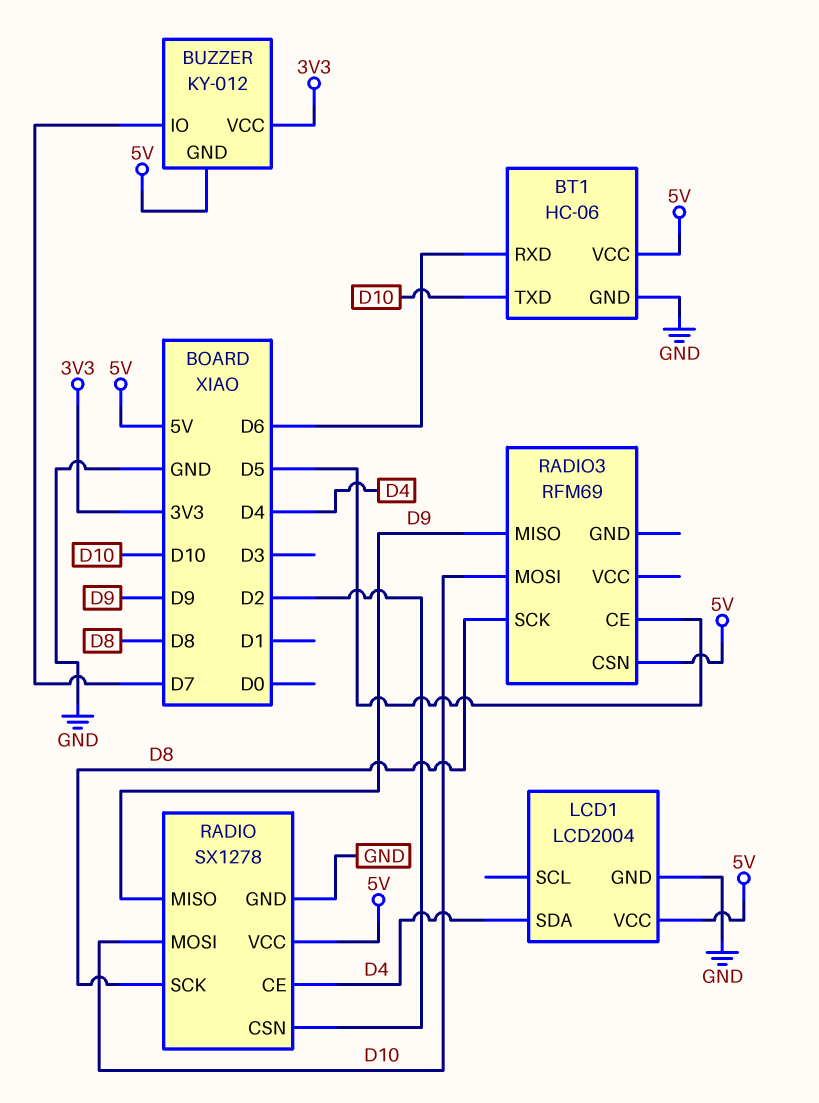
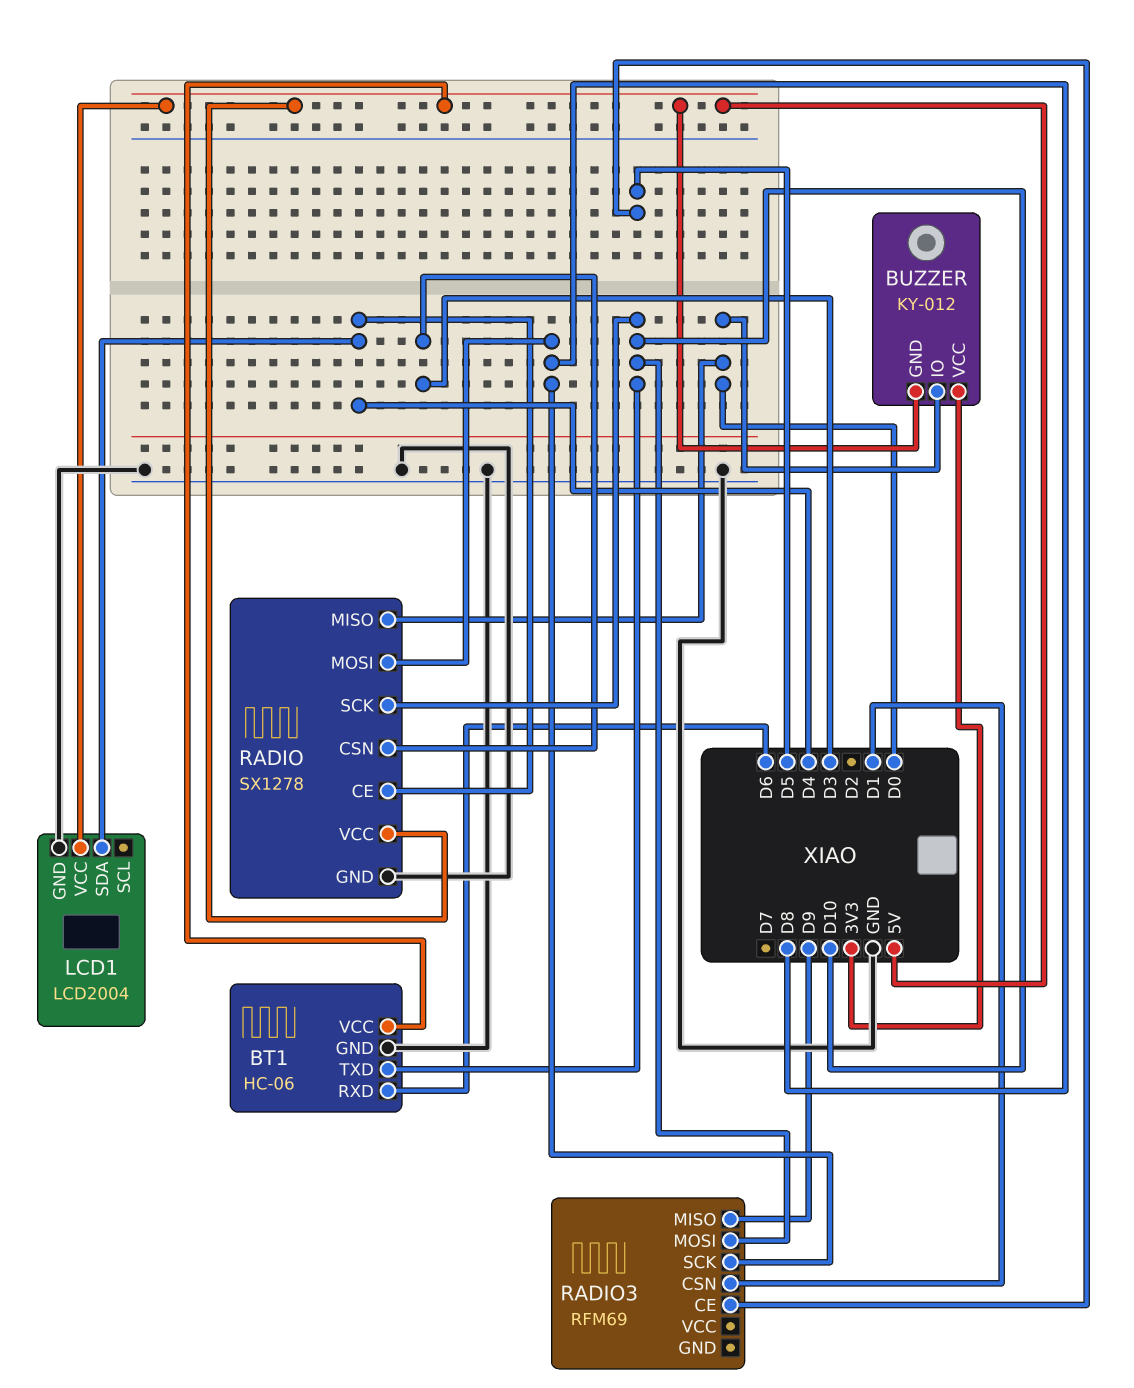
BUZZER pin IO: D7 -> D0
RADIO pin CSN: D2 -> D3
RADIO pin MISO: D9 -> D0
RADIO pin MOSI: D10 -> D8
RADIO pin SCK: D8 -> D10
RADIO3 pin CSN: 5V -> D1

